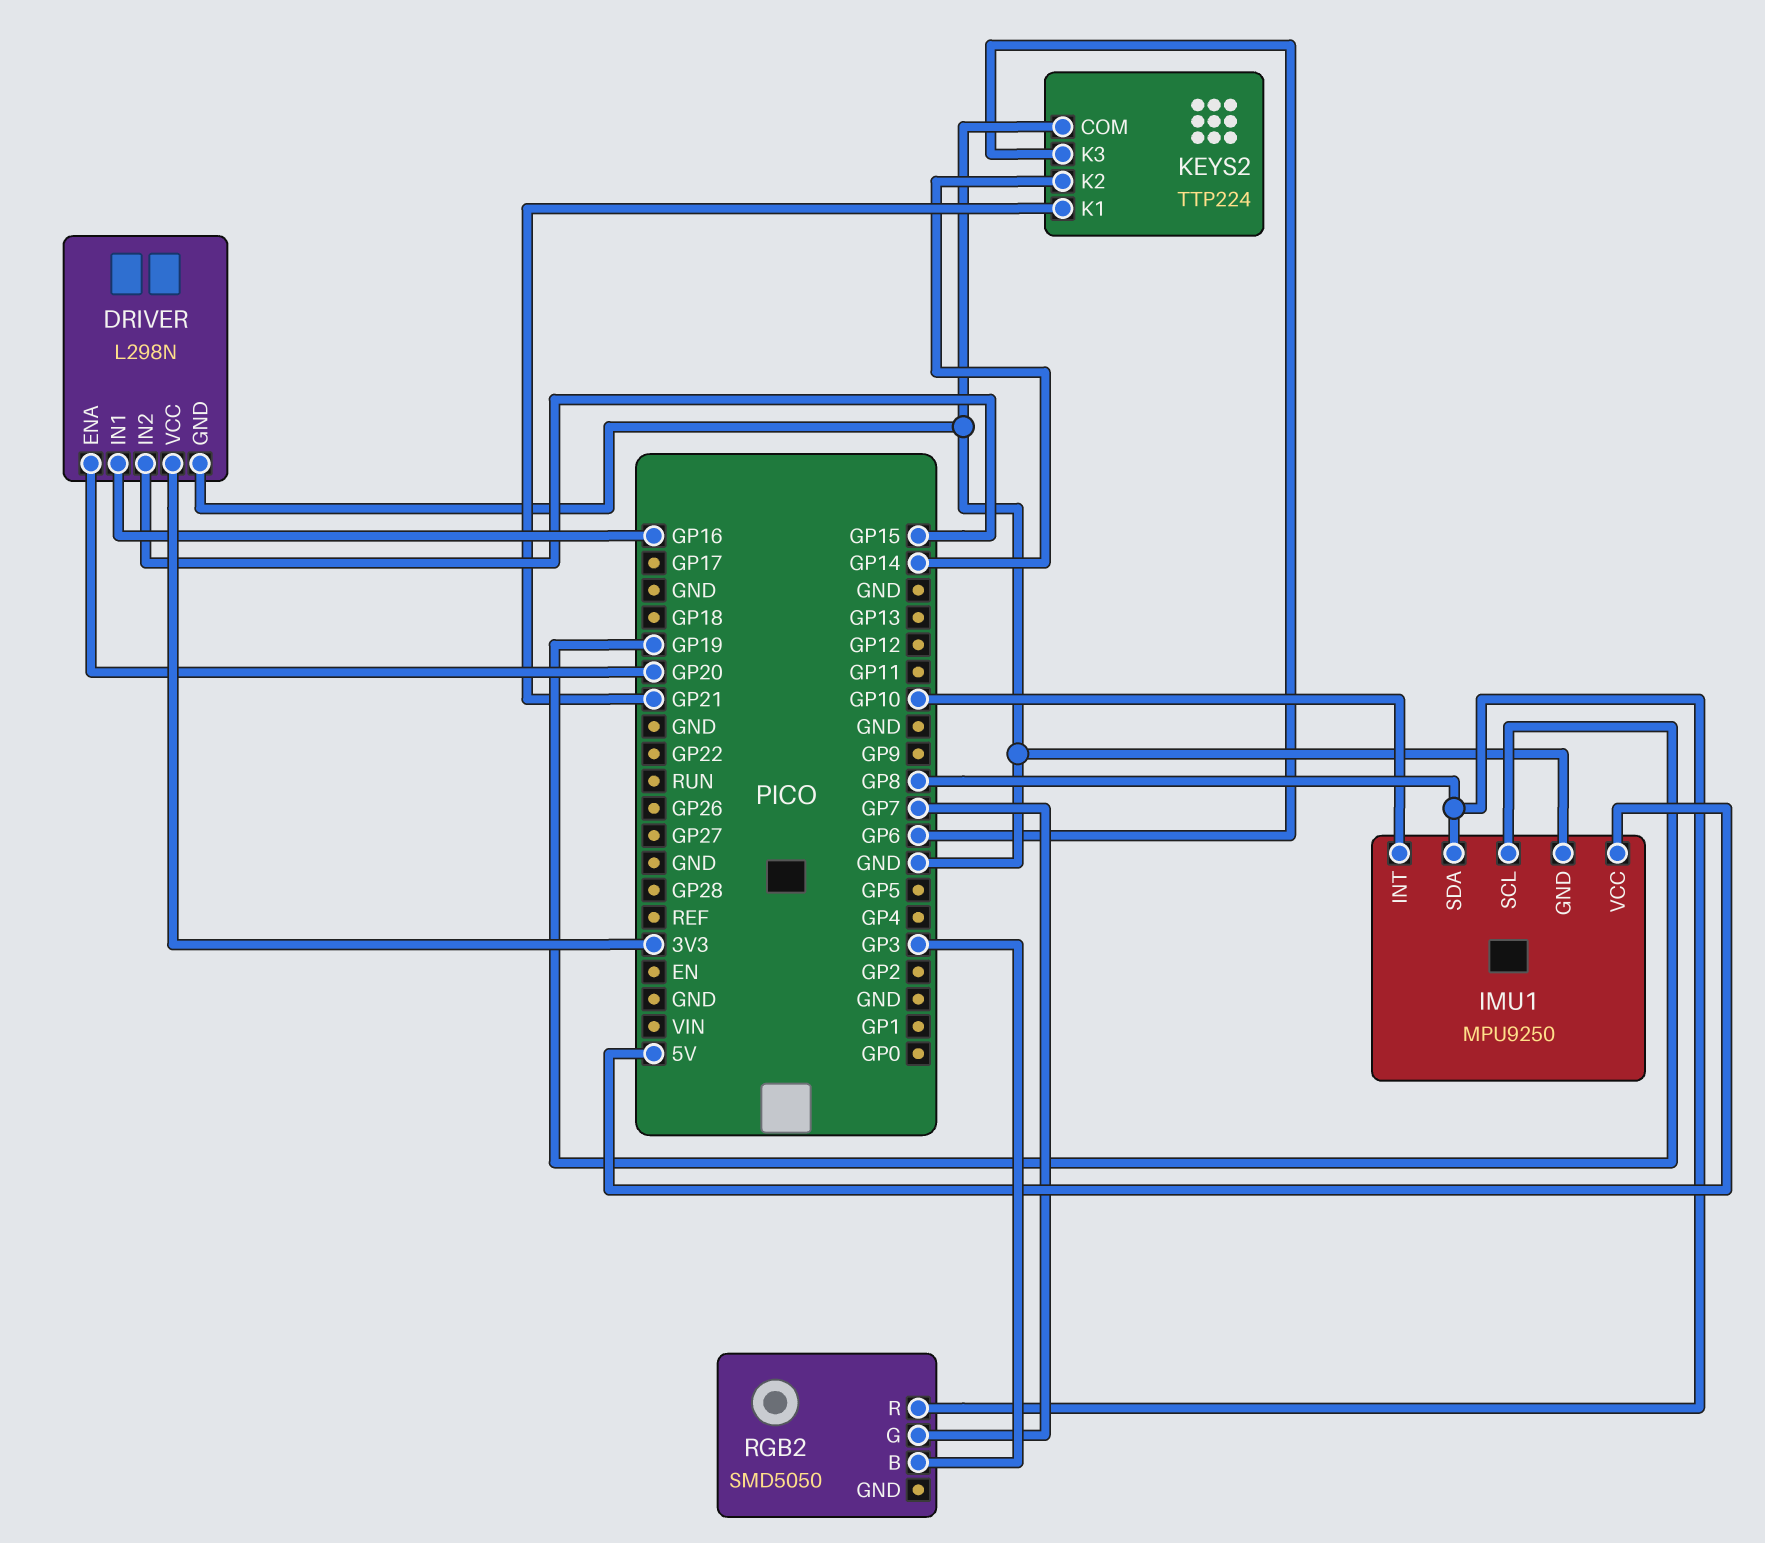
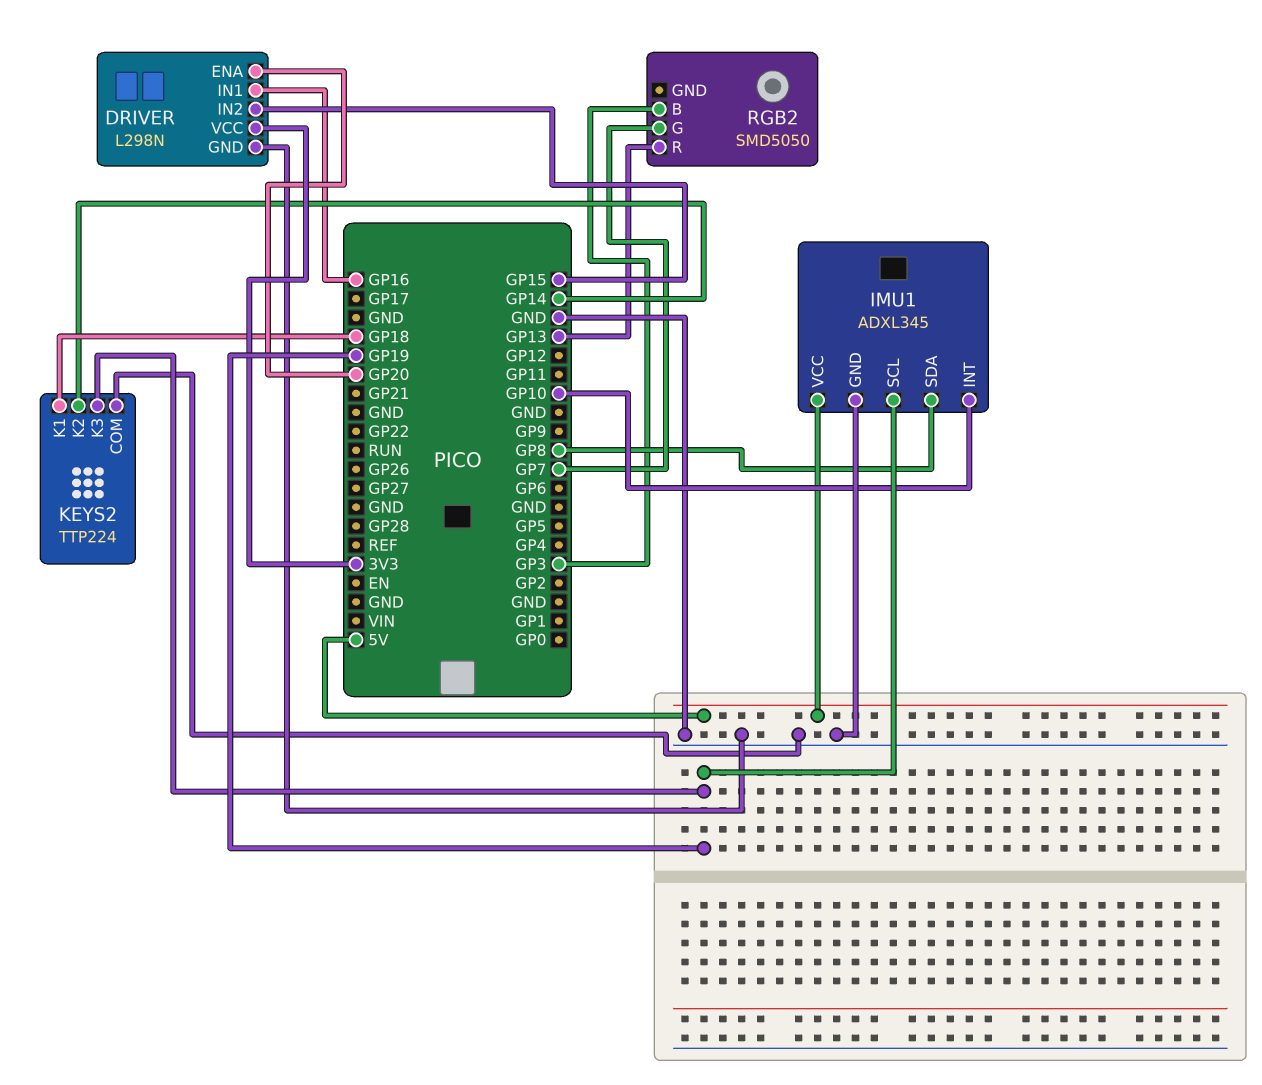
IMU1: MPU9250 -> ADXL345
KEYS2 pin K1: GP21 -> GP18
KEYS2 pin K3: GP6 -> GP19
RGB2 pin R: GP8 -> GP13

